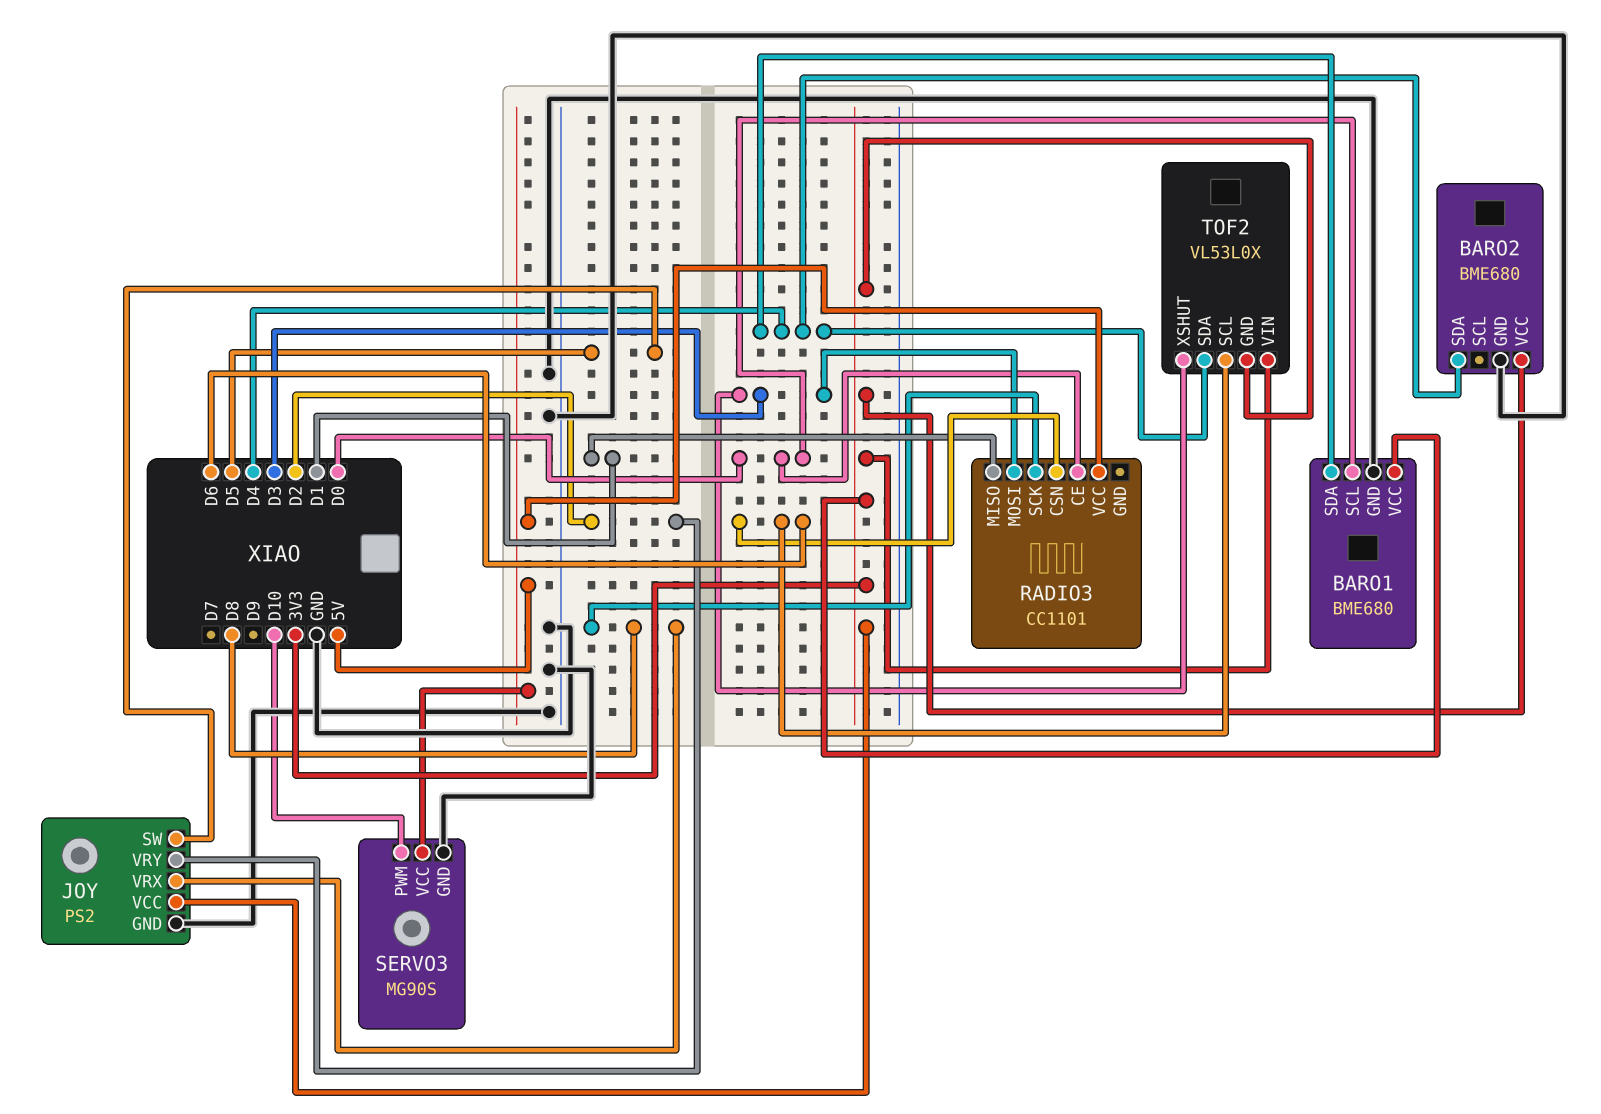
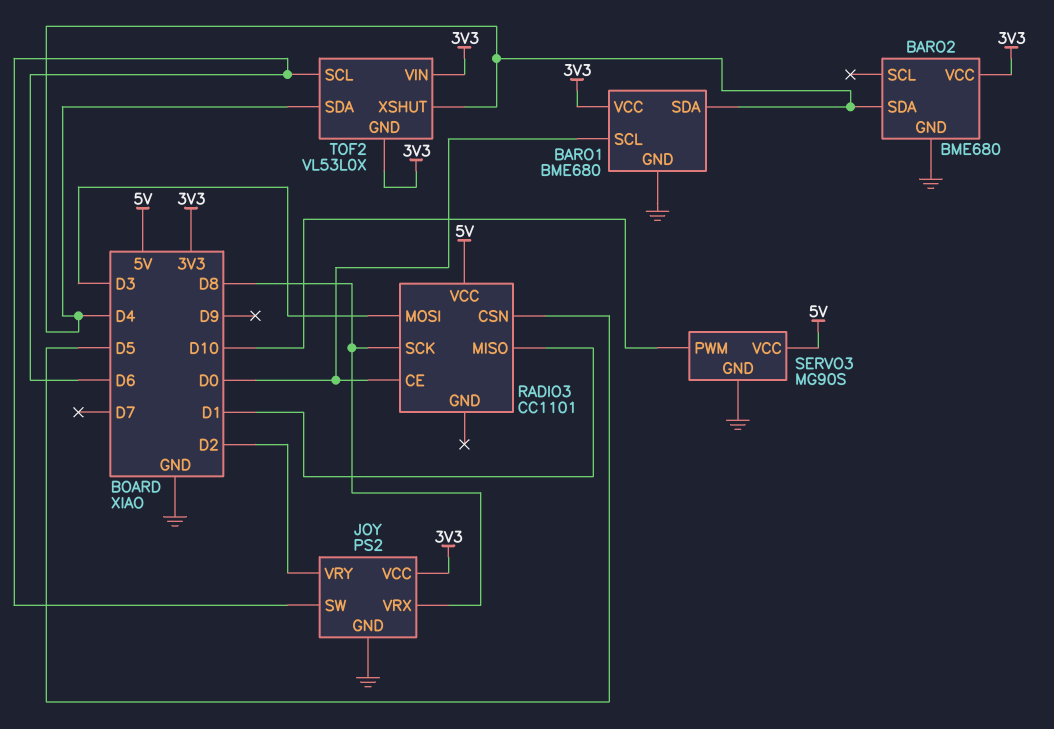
JOY pin SW: D5 -> D6
RADIO3 pin CSN: D6 -> D5
TOF2 pin XSHUT: D3 -> D4

